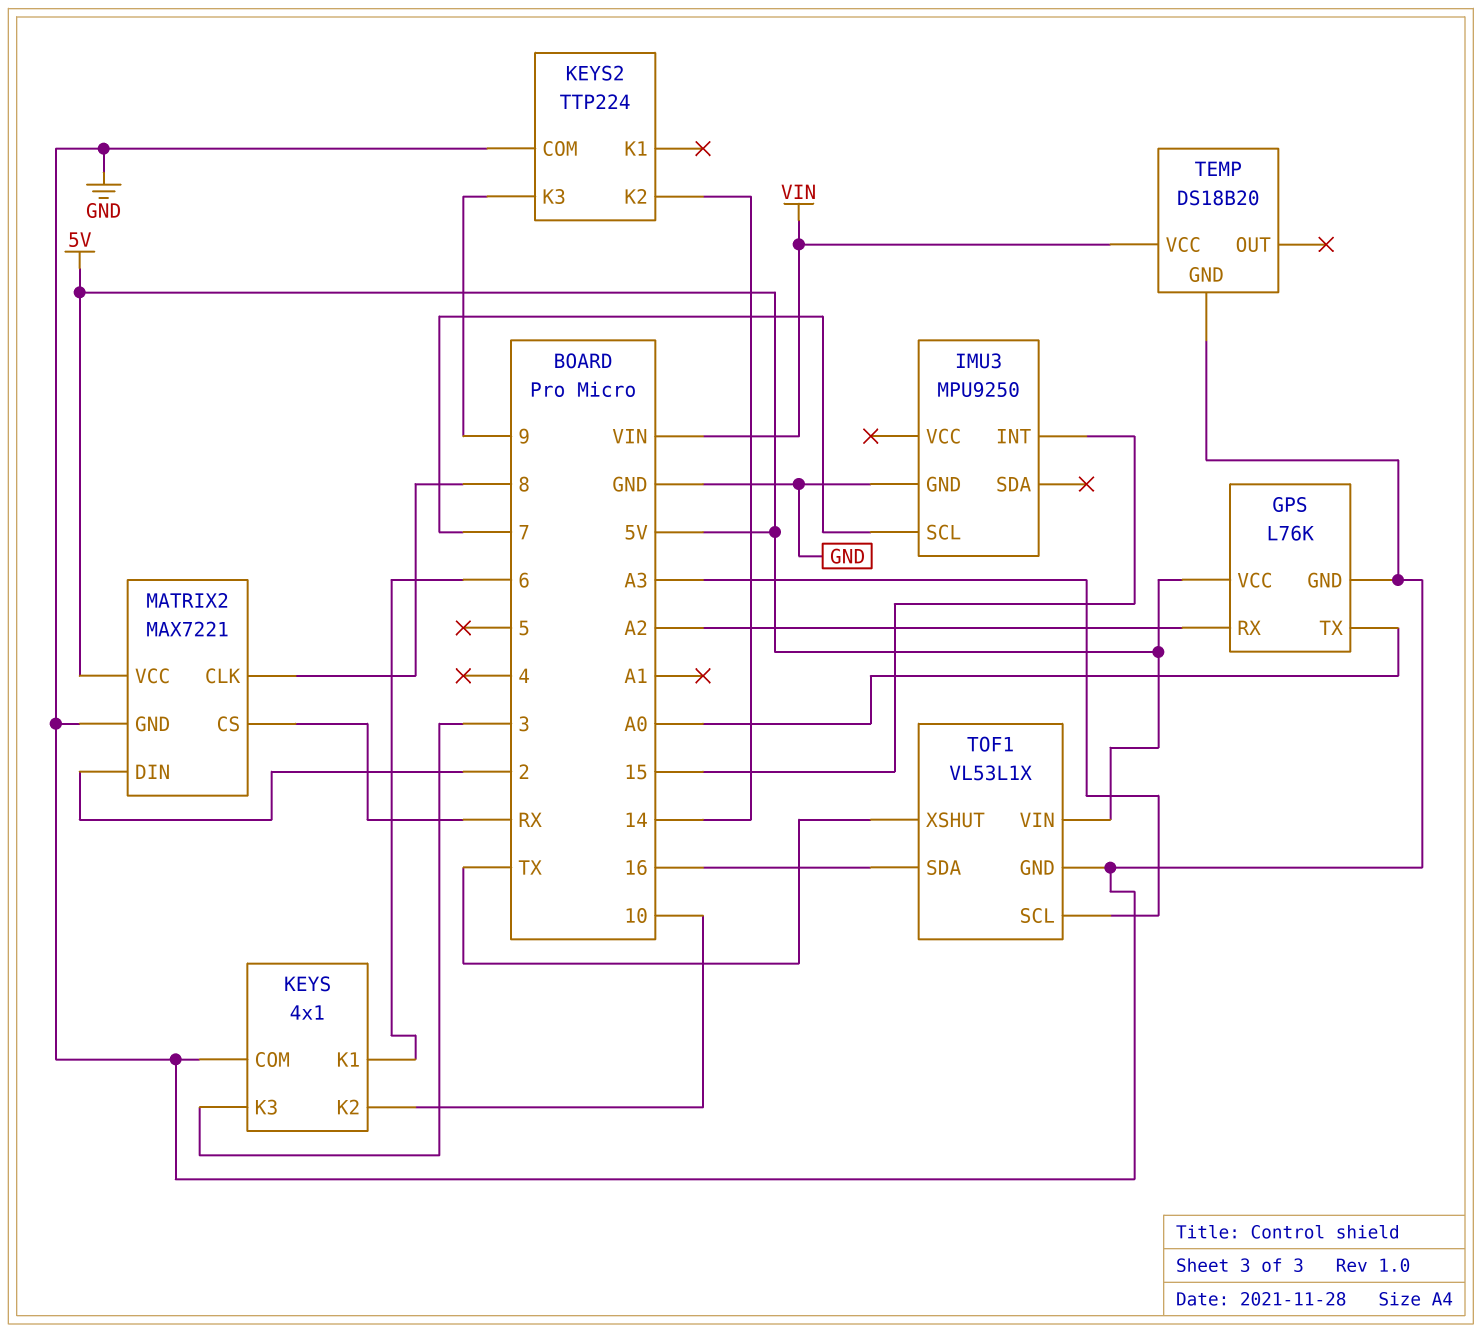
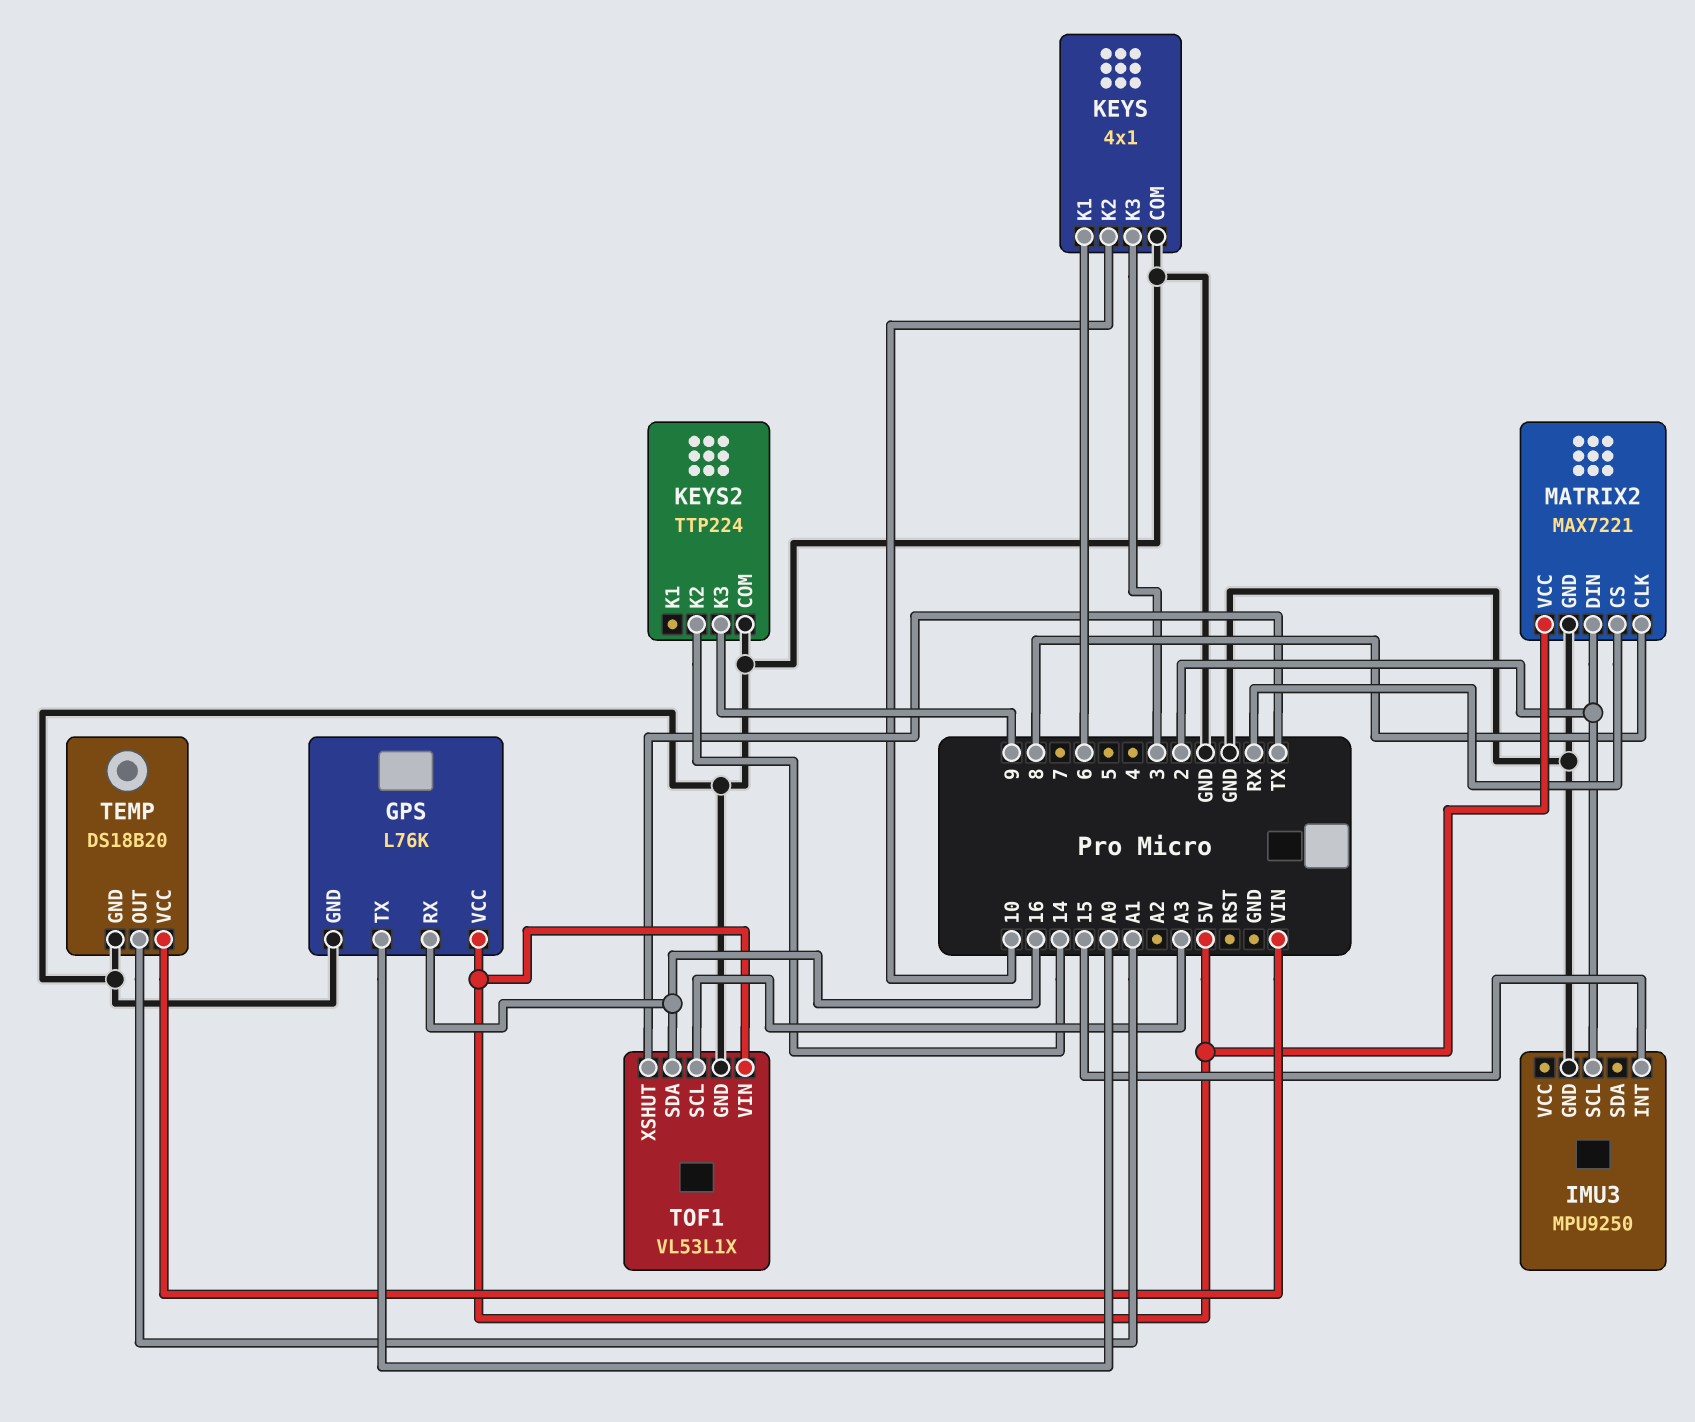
GPS pin RX: A2 -> 16
IMU3 pin SCL: 7 -> 2
TEMP pin OUT: none -> A1

